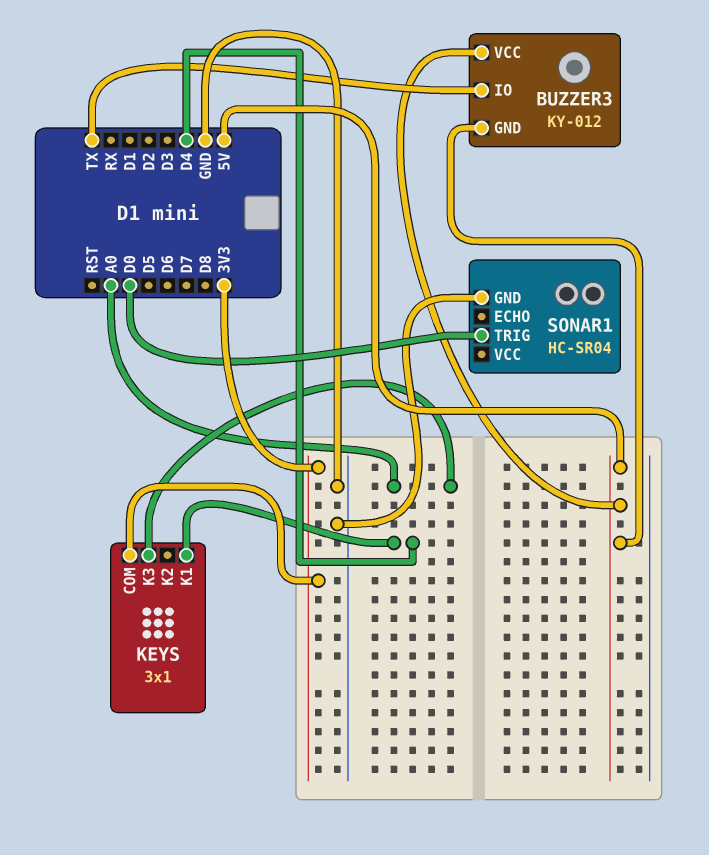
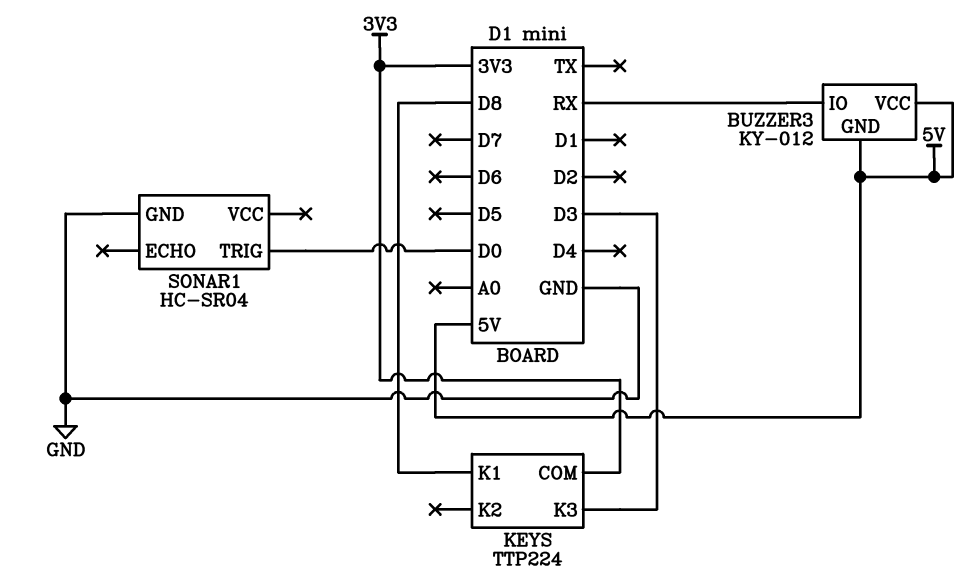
BUZZER3 pin IO: TX -> RX
KEYS: 3x1 -> TTP224
KEYS pin K1: D4 -> D8
KEYS pin K3: A0 -> D3

